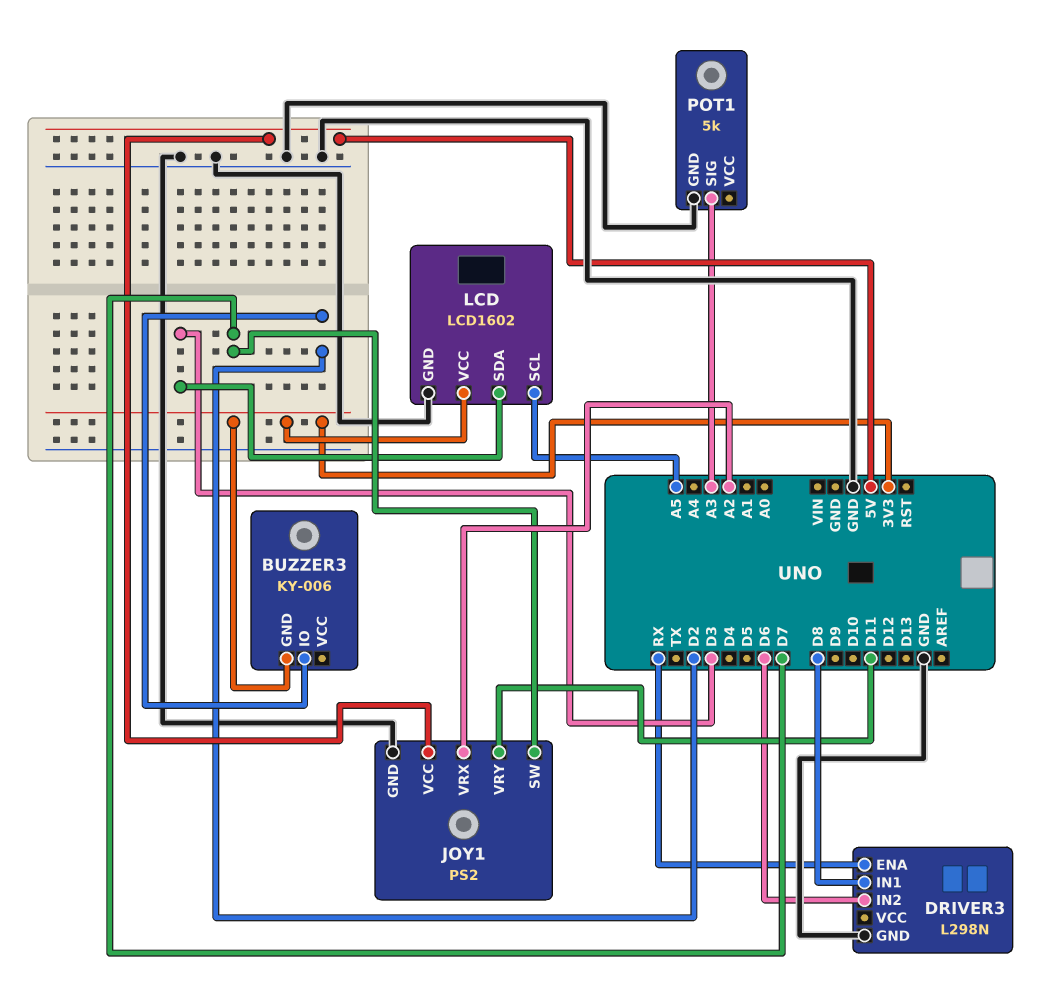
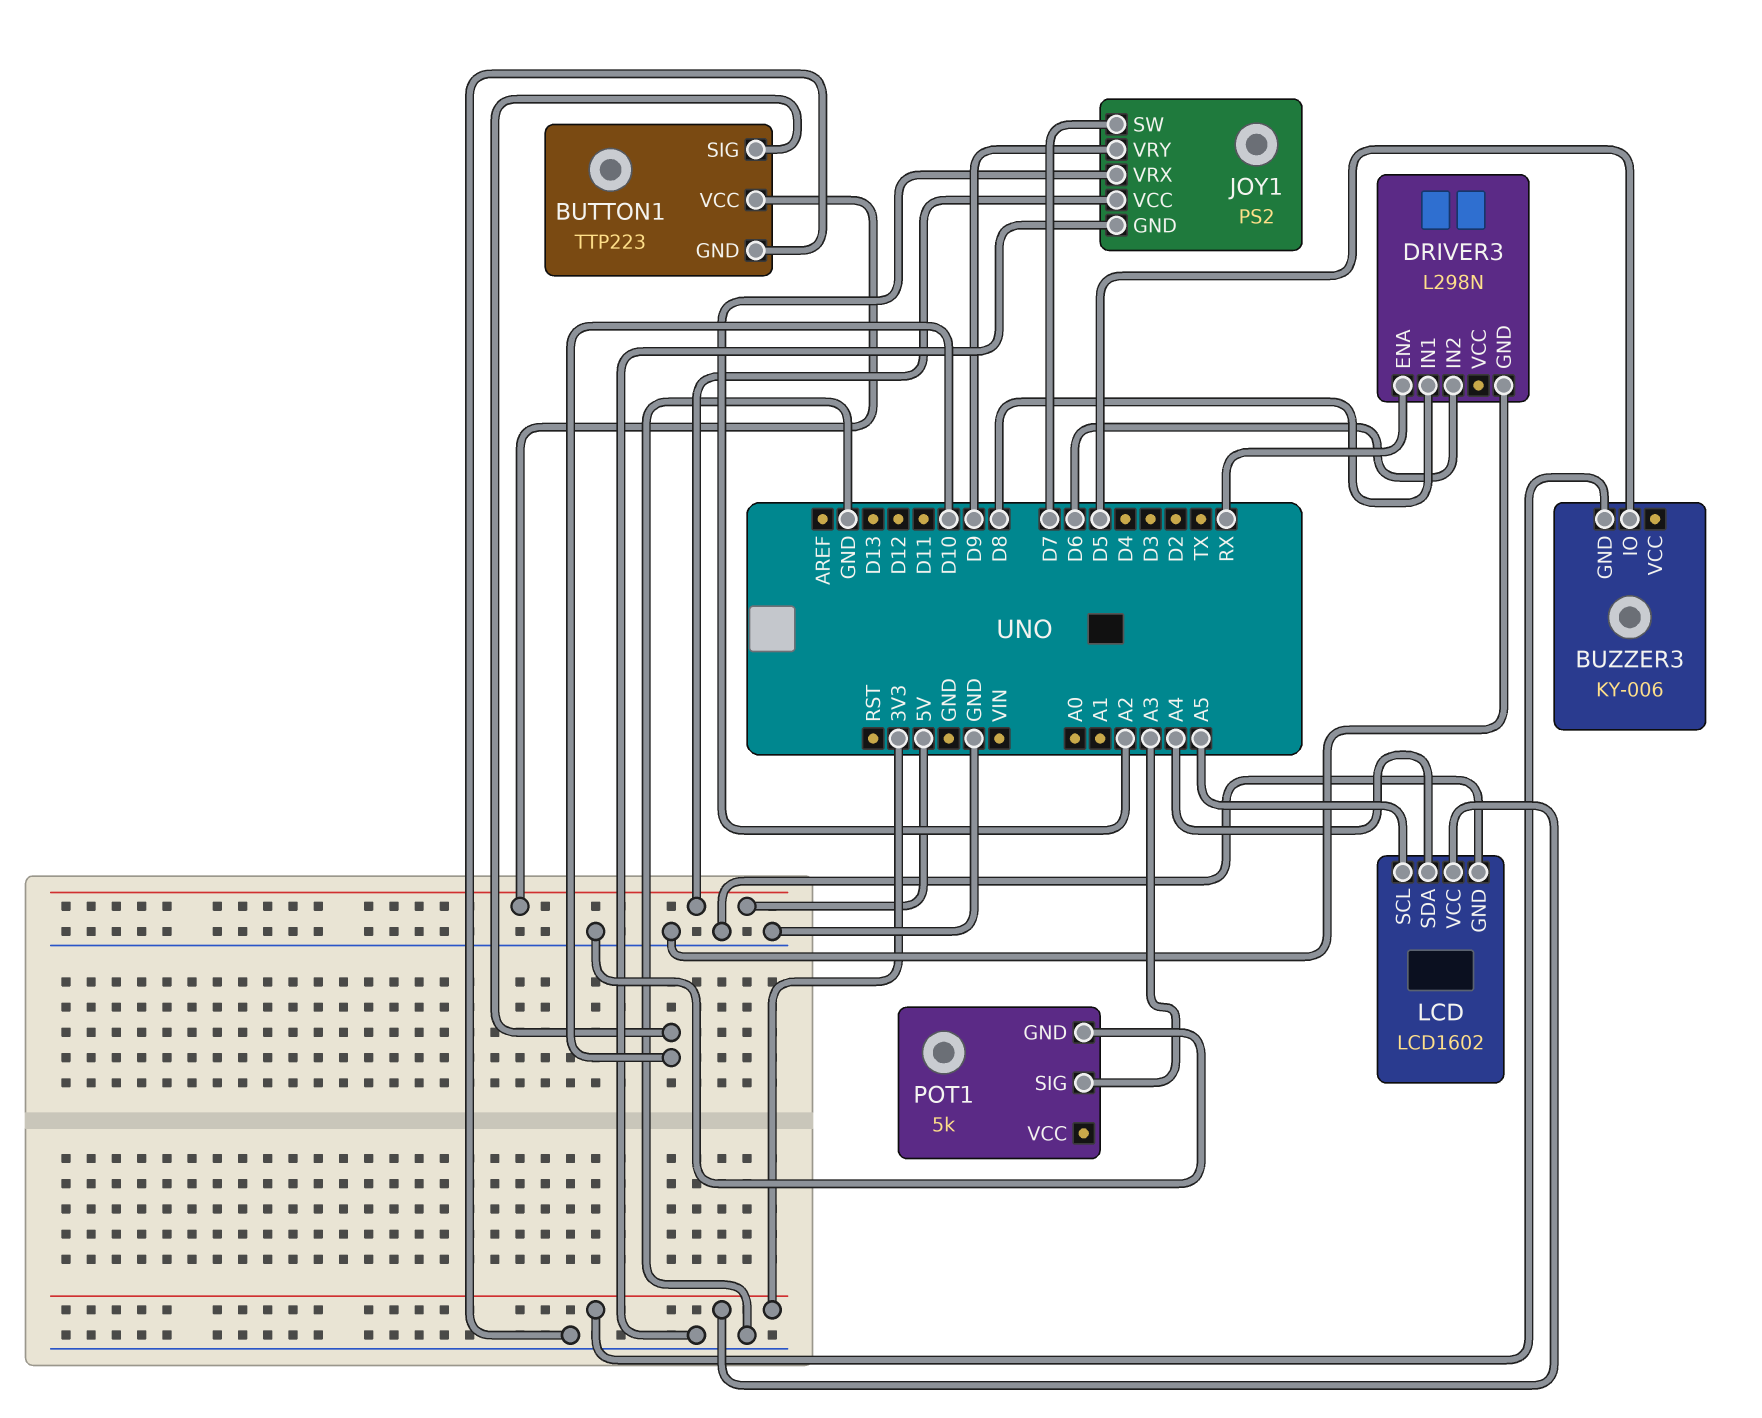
BUTTON1: none -> TTP223
BUTTON1 pin GND: none -> GND
BUTTON1 pin SIG: none -> D10
BUTTON1 pin VCC: none -> 5V
BUZZER3 pin IO: D2 -> D5
JOY1 pin VRY: D11 -> D9
LCD pin SDA: D3 -> A4

